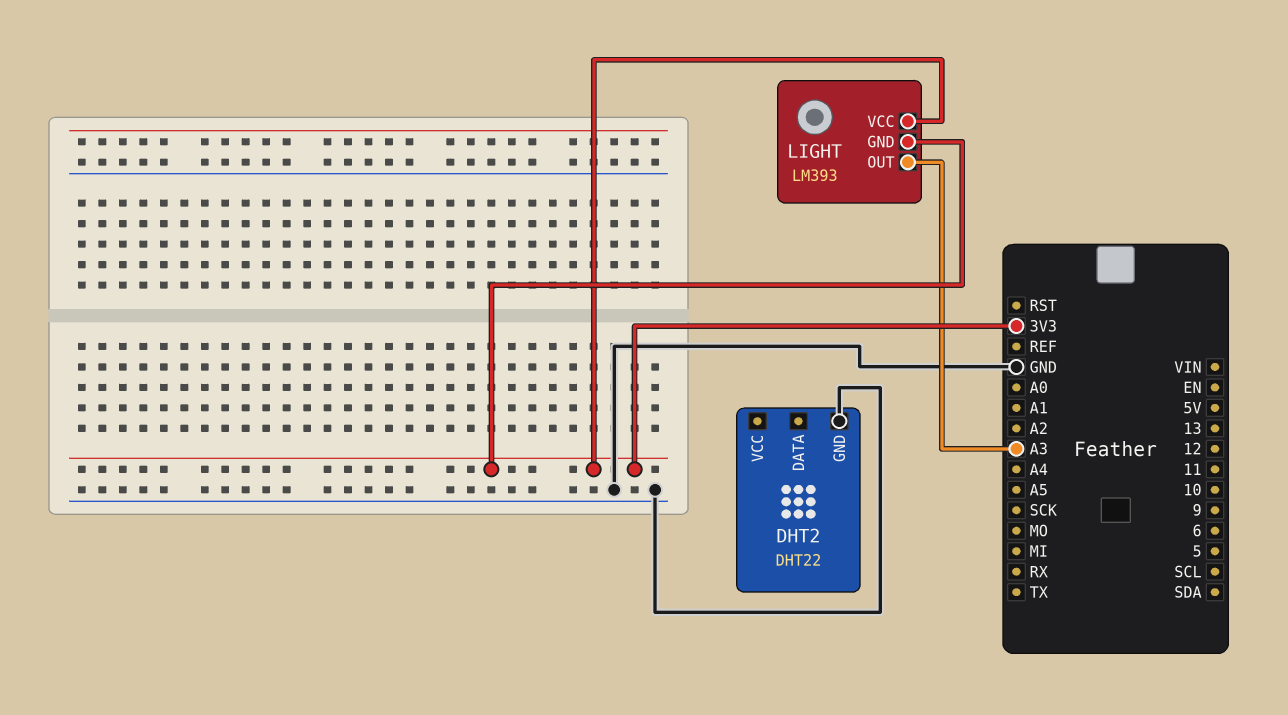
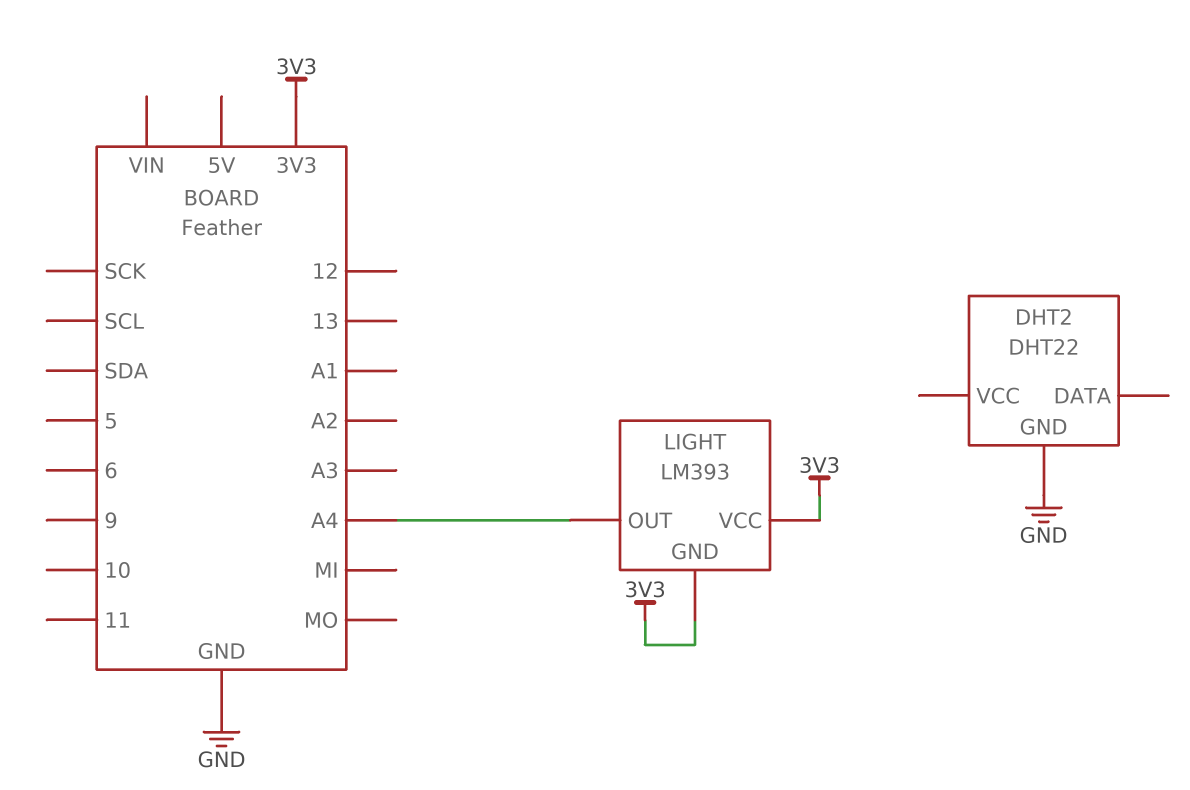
LIGHT pin OUT: A3 -> A4

